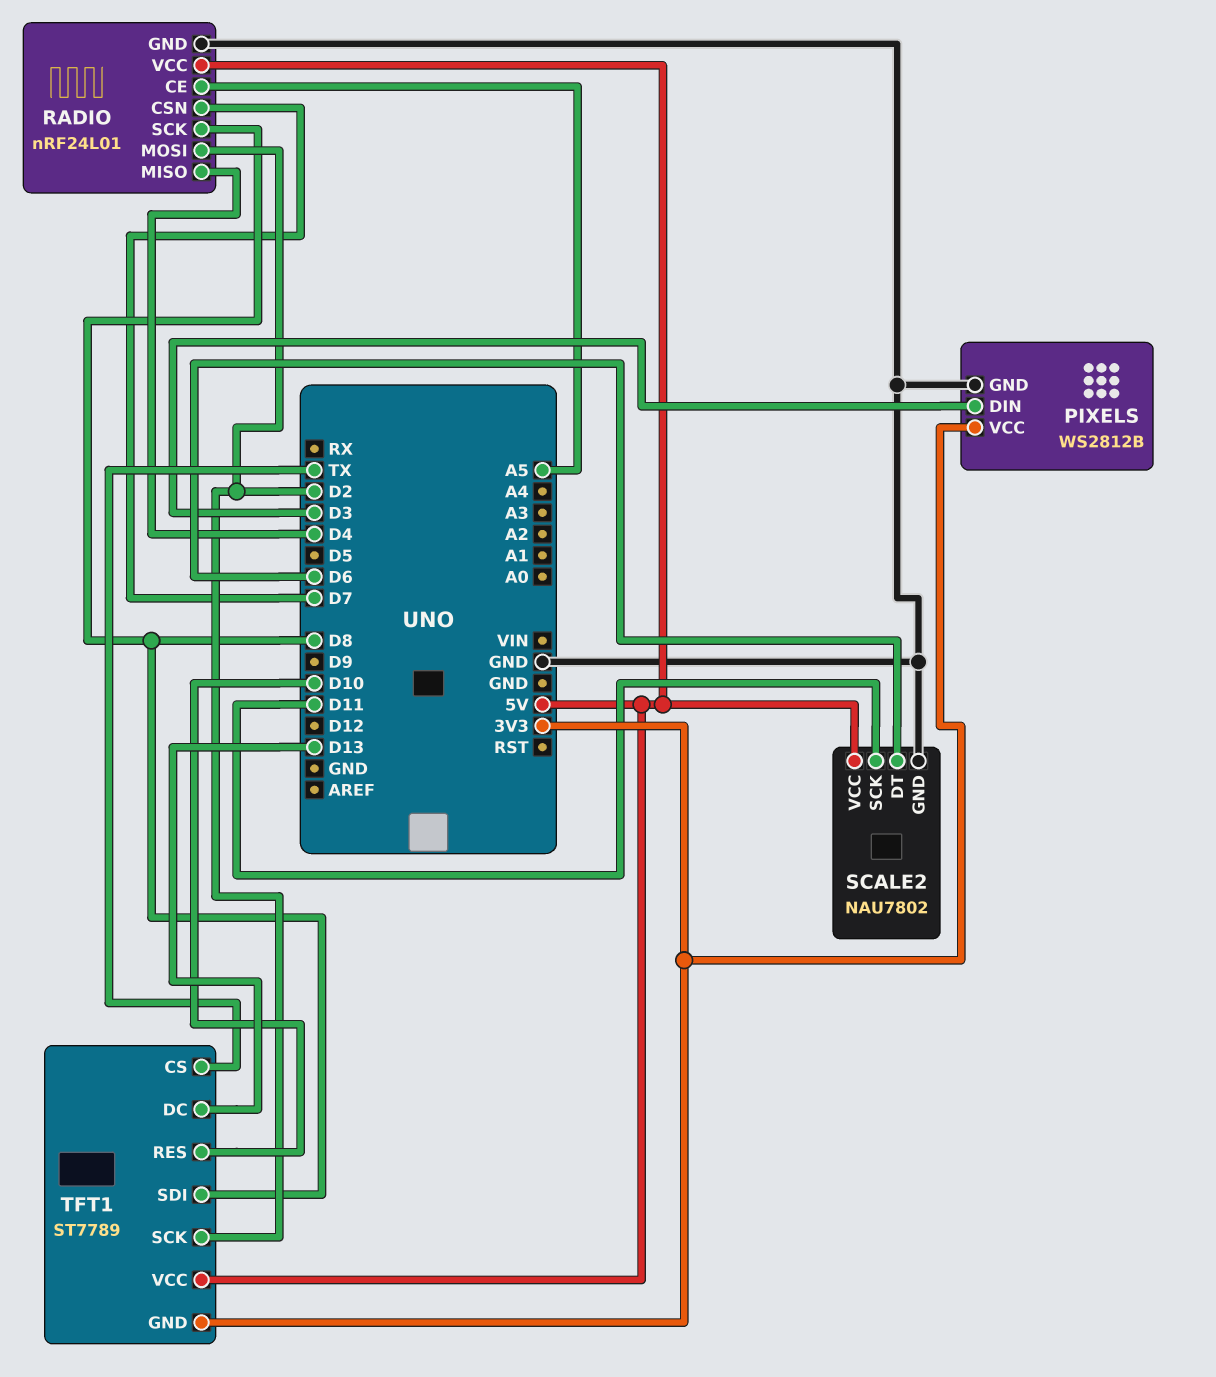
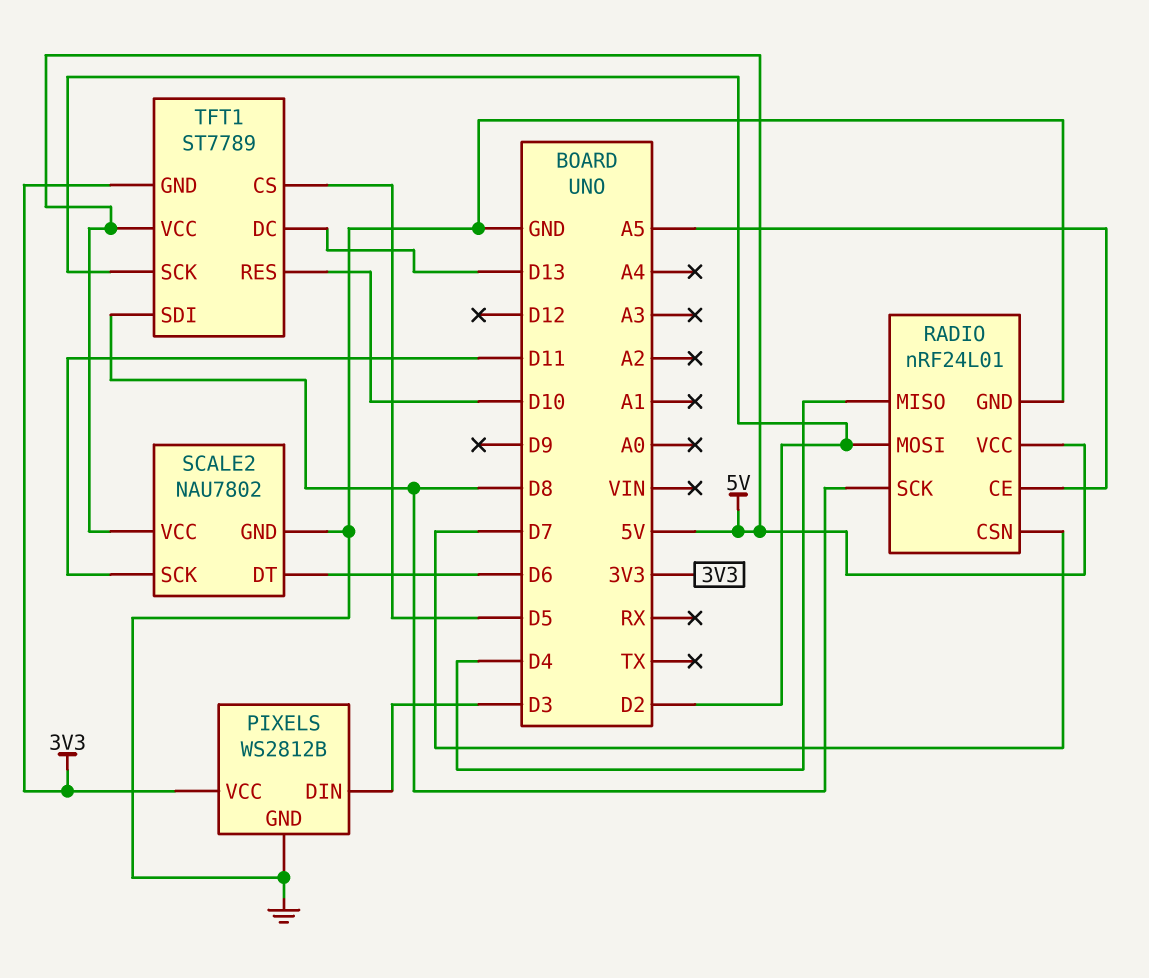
TFT1 pin CS: TX -> D5

